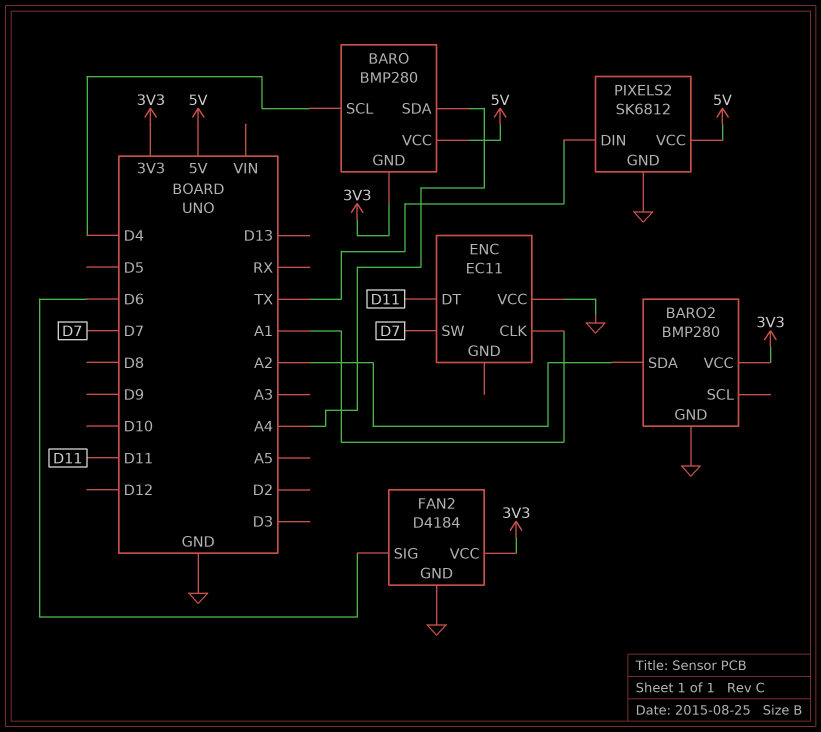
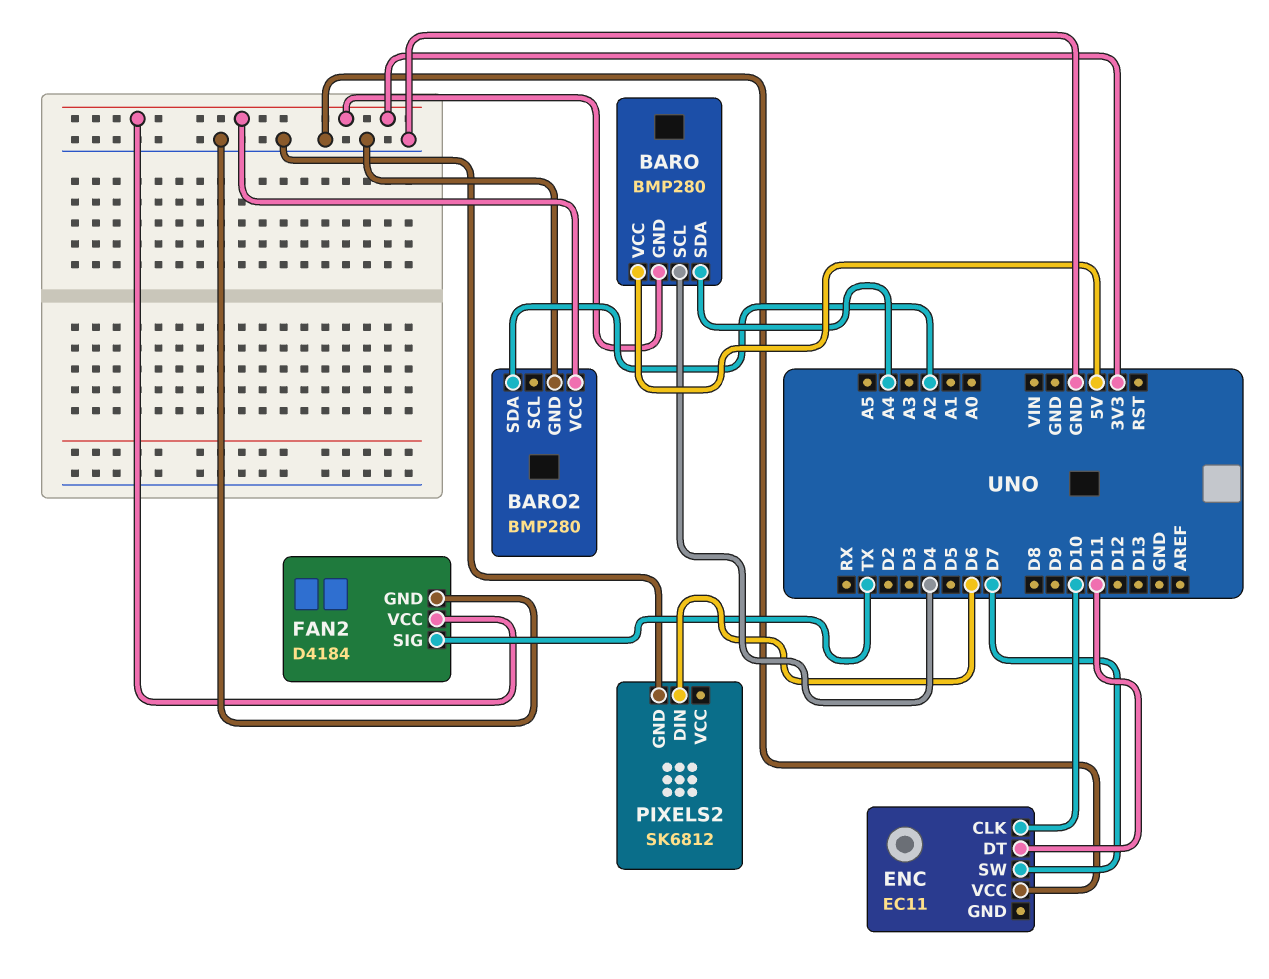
ENC pin CLK: A1 -> D10
FAN2 pin SIG: D6 -> TX
PIXELS2 pin DIN: TX -> D6
PIXELS2 pin VCC: 5V -> none

